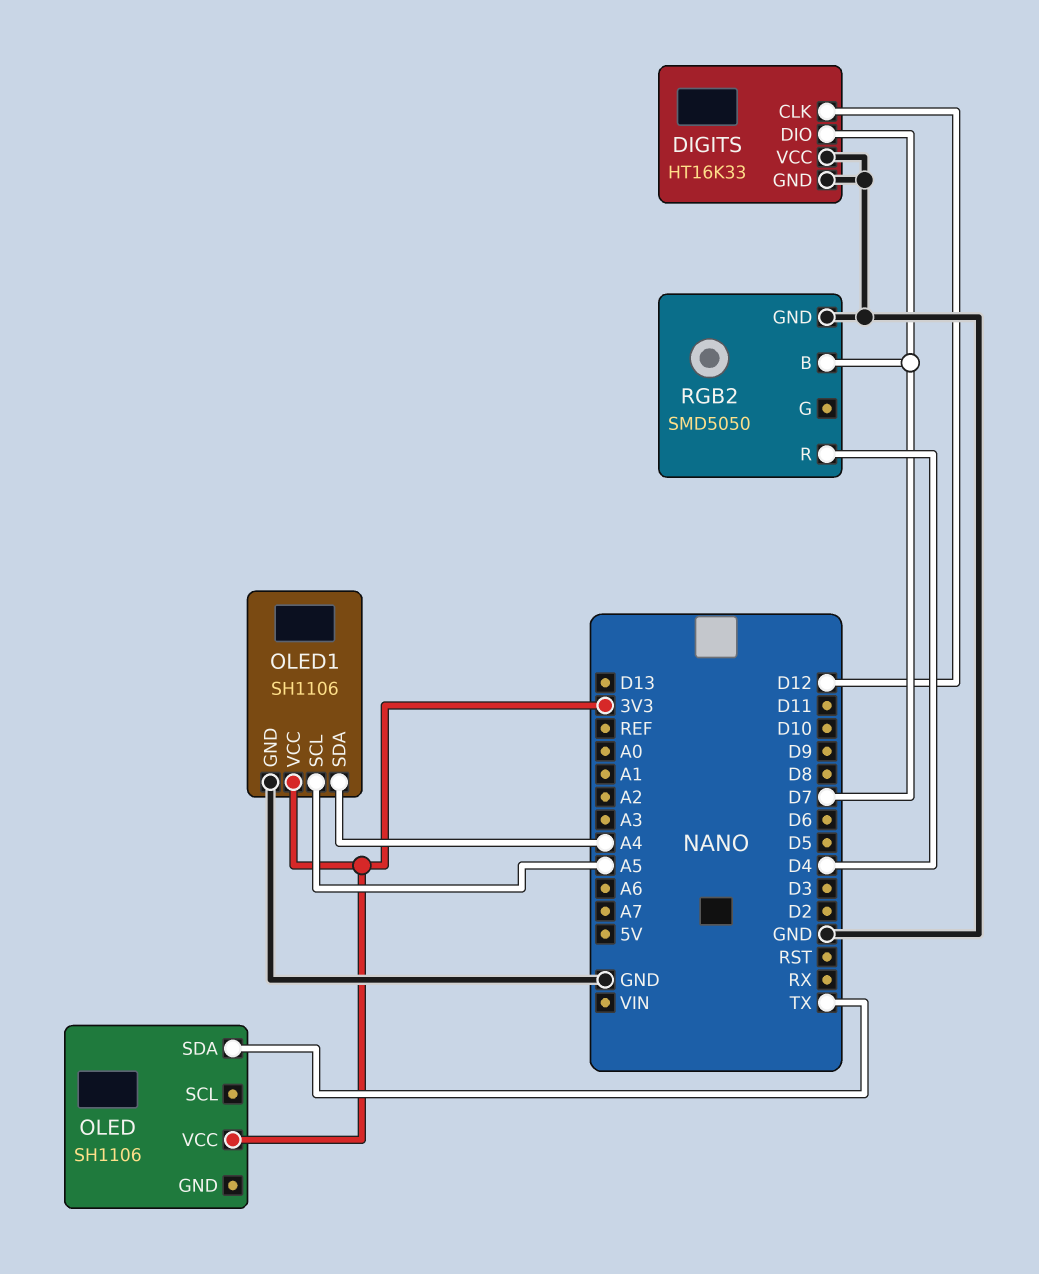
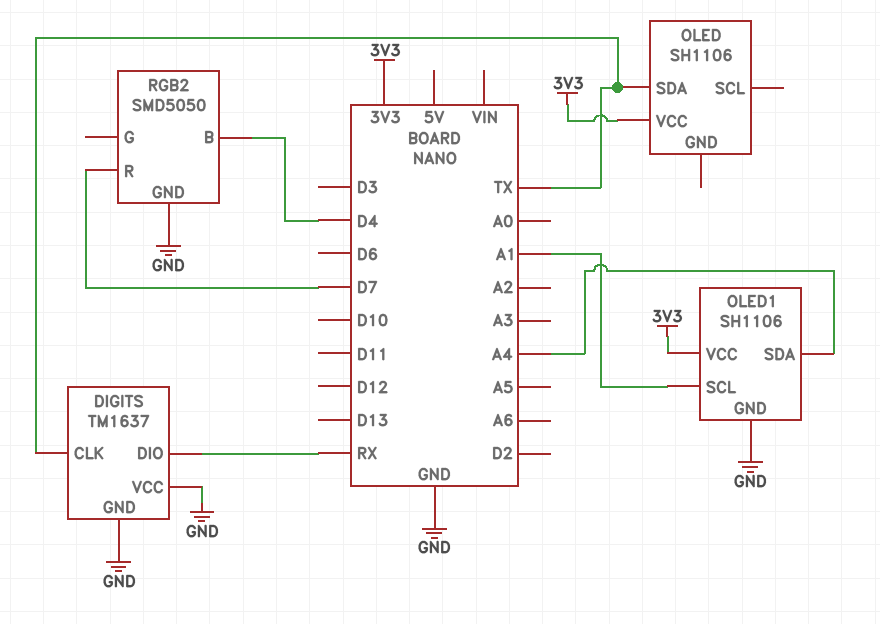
DIGITS: HT16K33 -> TM1637
DIGITS pin CLK: D12 -> TX
DIGITS pin DIO: D7 -> RX
OLED1 pin SCL: A5 -> A1
RGB2 pin B: D7 -> D4
RGB2 pin R: D4 -> D7

